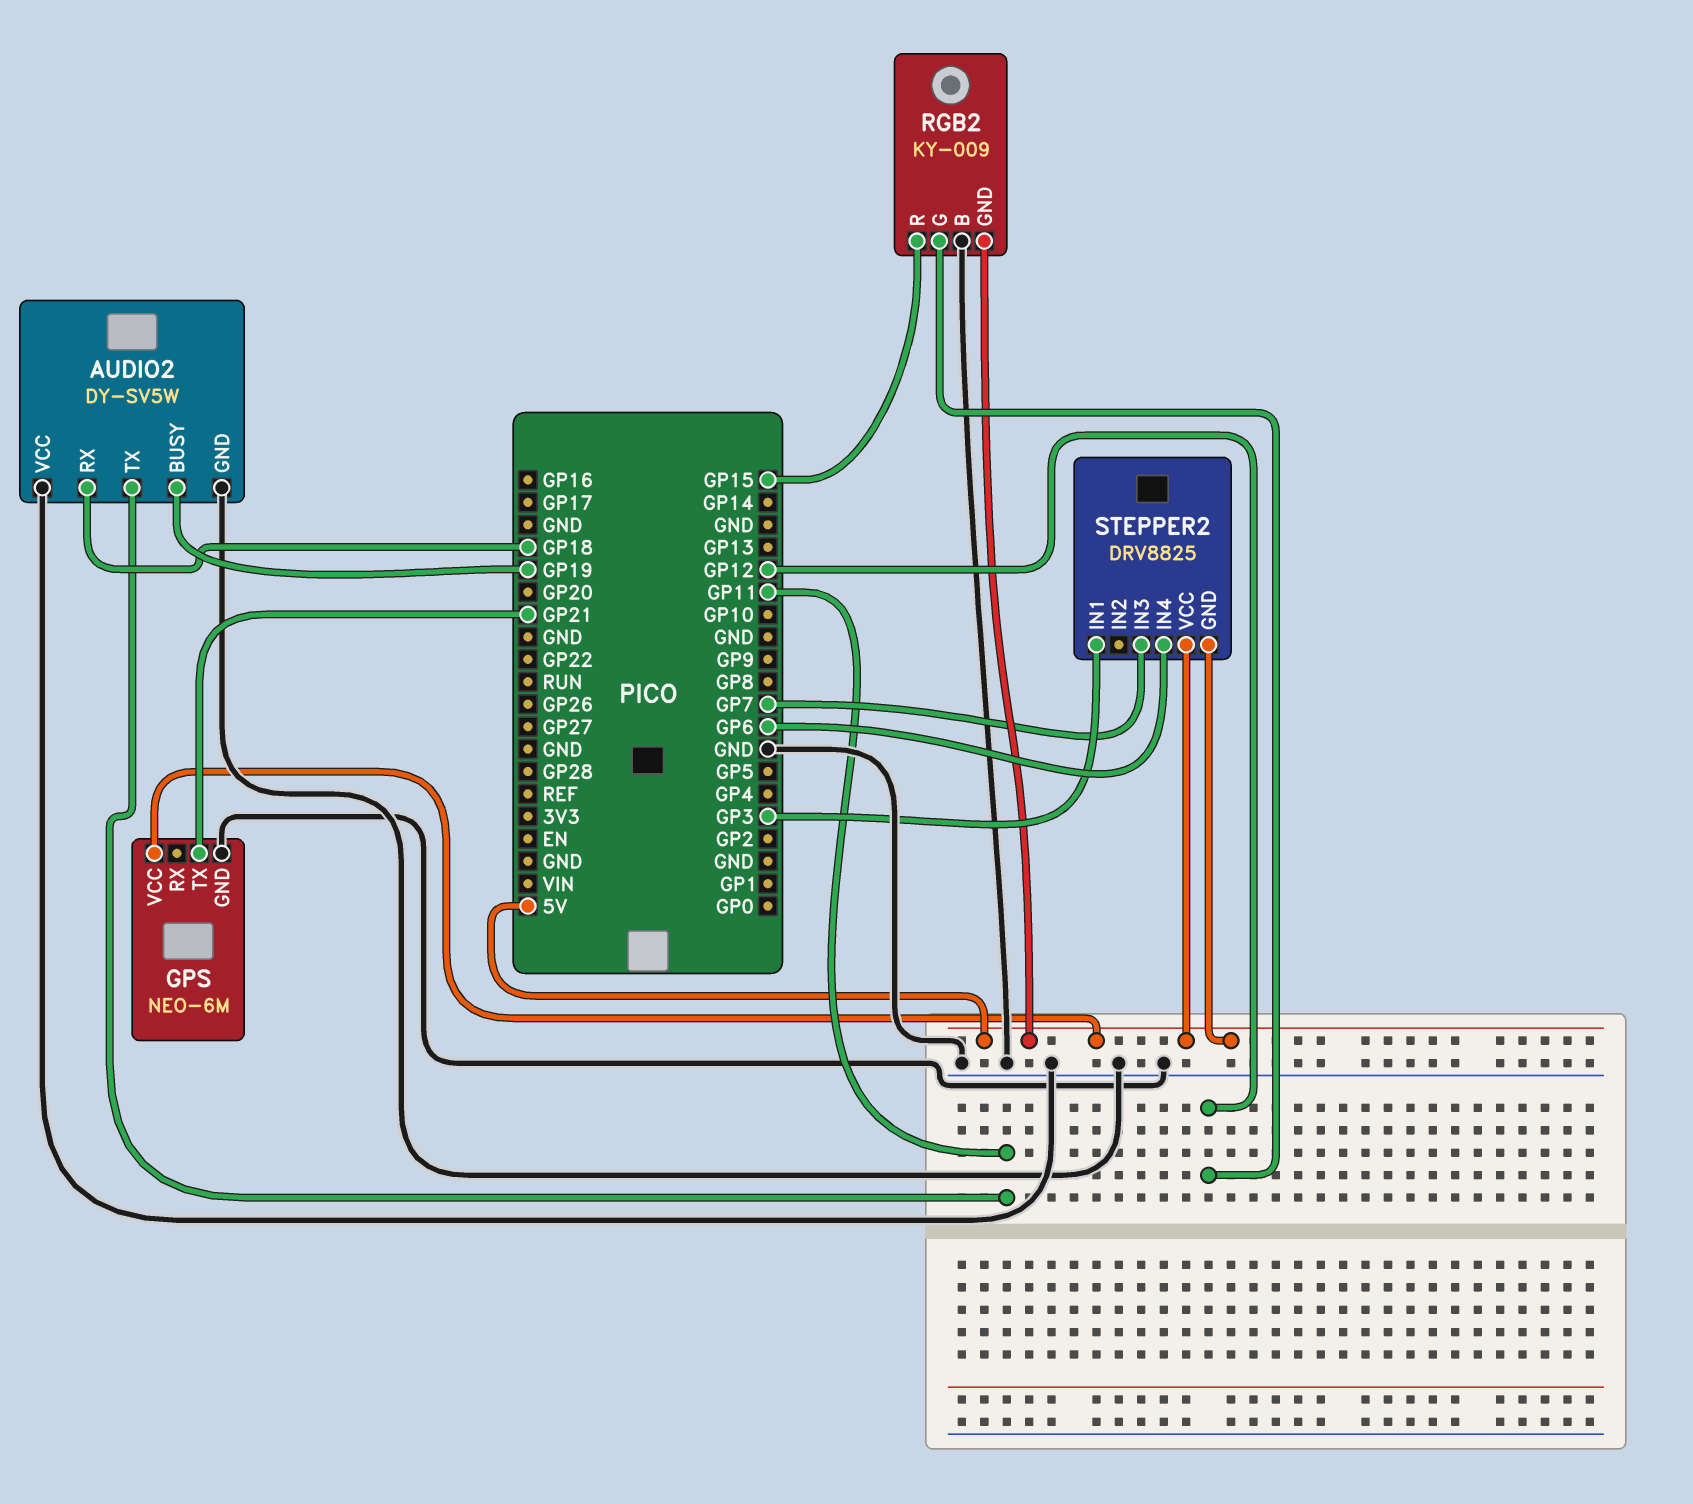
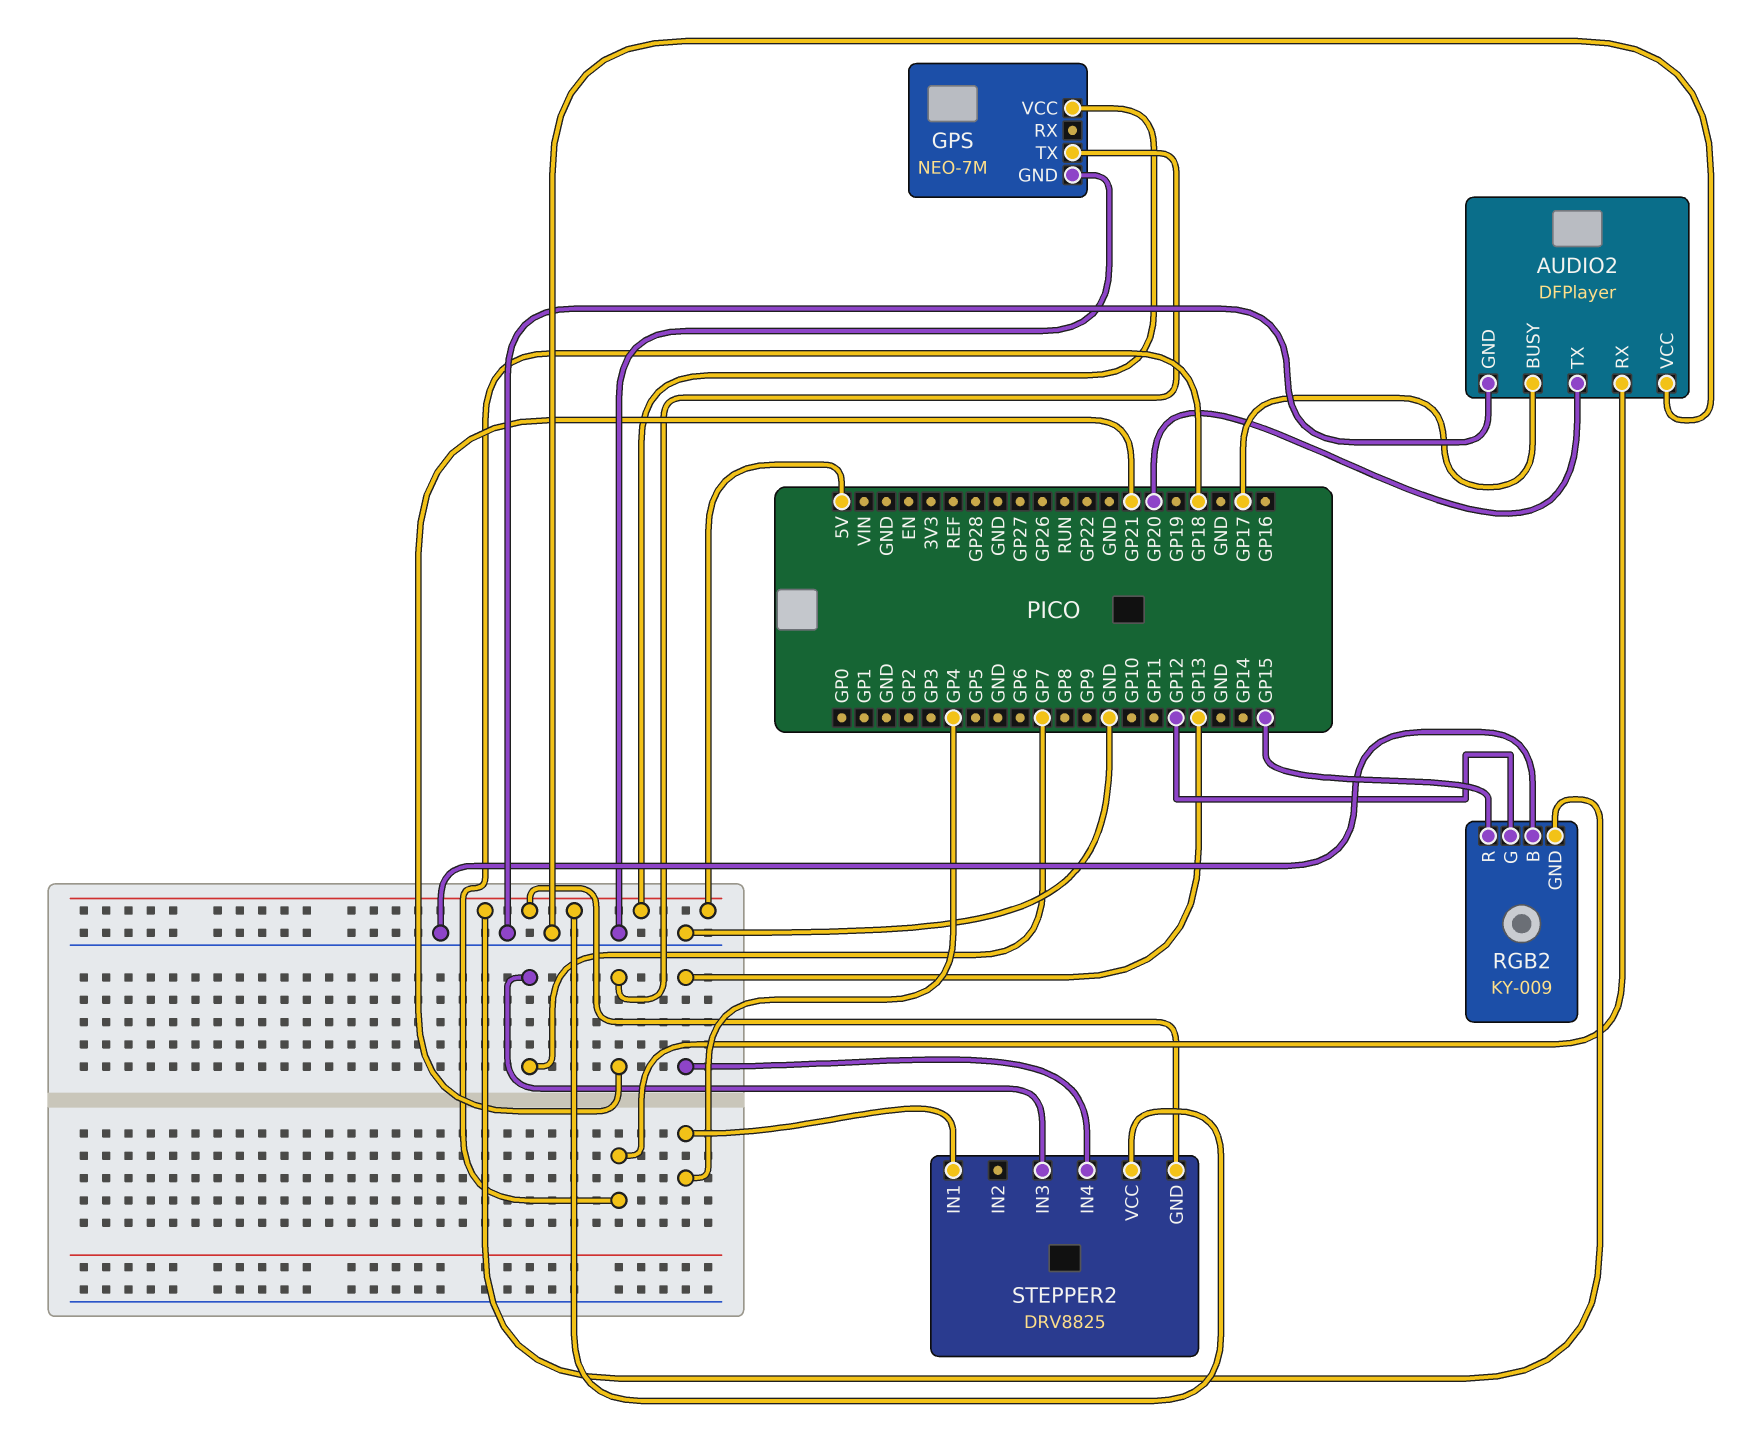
AUDIO2: DY-SV5W -> DFPlayer
AUDIO2 pin BUSY: GP19 -> GP17
AUDIO2 pin TX: GP11 -> GP20
GPS: NEO-6M -> NEO-7M
STEPPER2 pin IN1: GP3 -> GP4
STEPPER2 pin IN4: GP6 -> GP13

